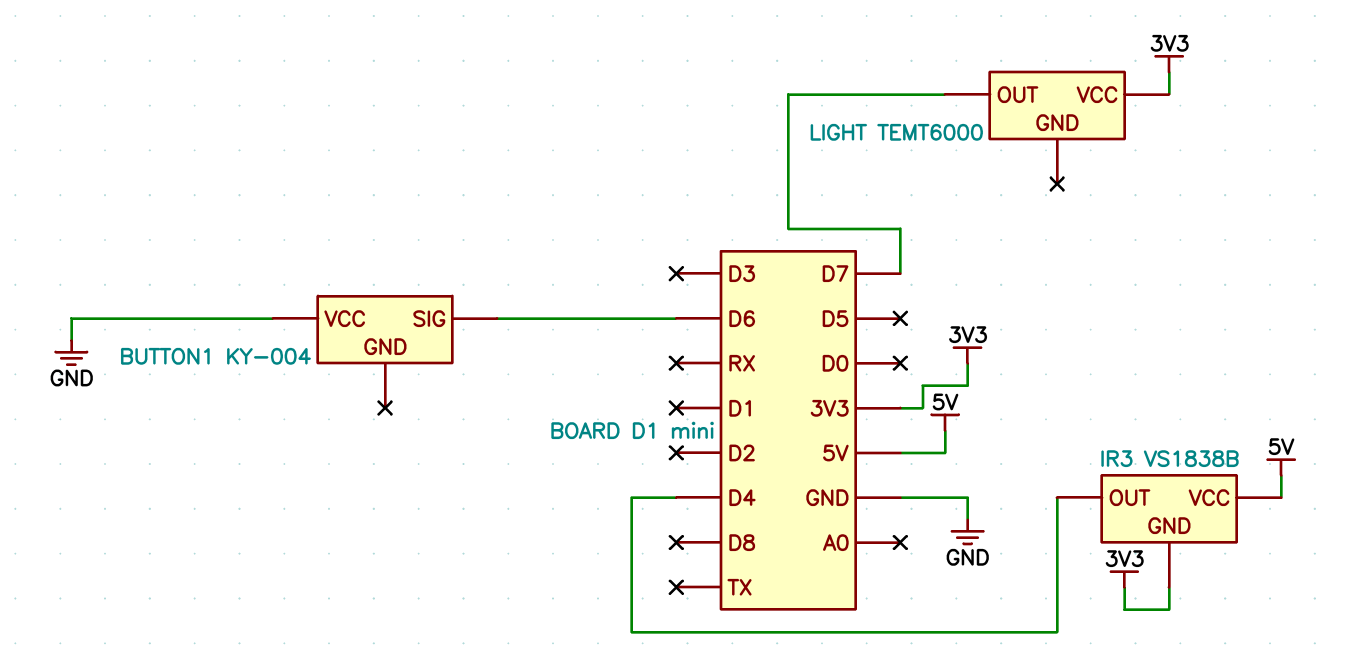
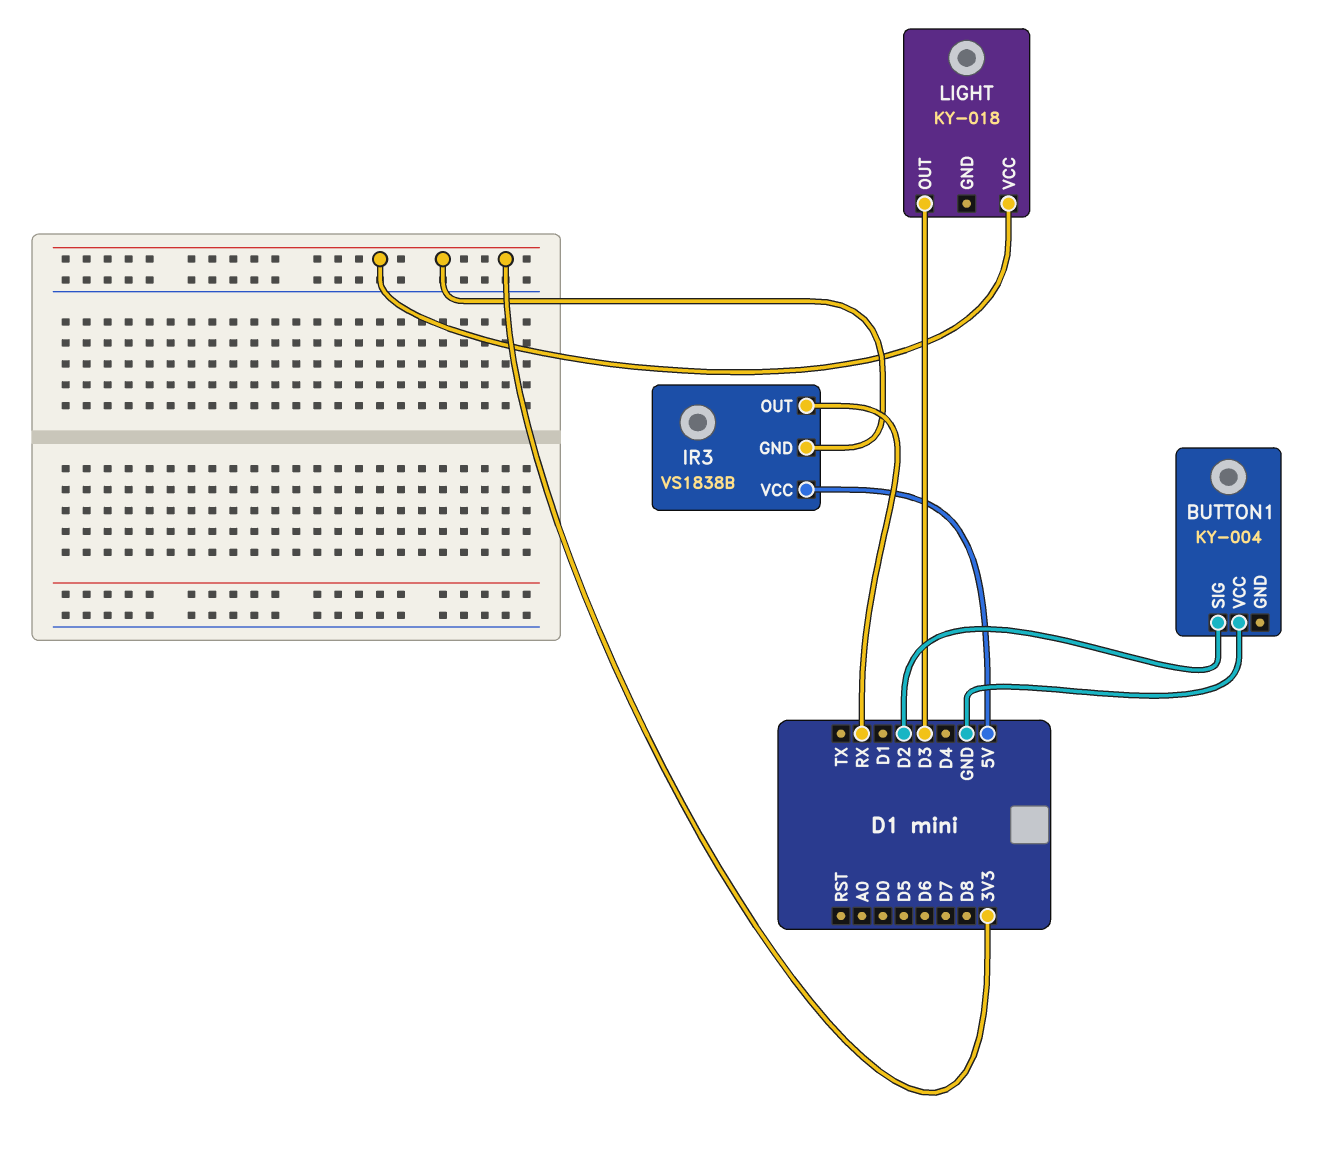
BUTTON1 pin SIG: D6 -> D2
IR3 pin OUT: D4 -> RX
LIGHT: TEMT6000 -> KY-018
LIGHT pin OUT: D7 -> D3

